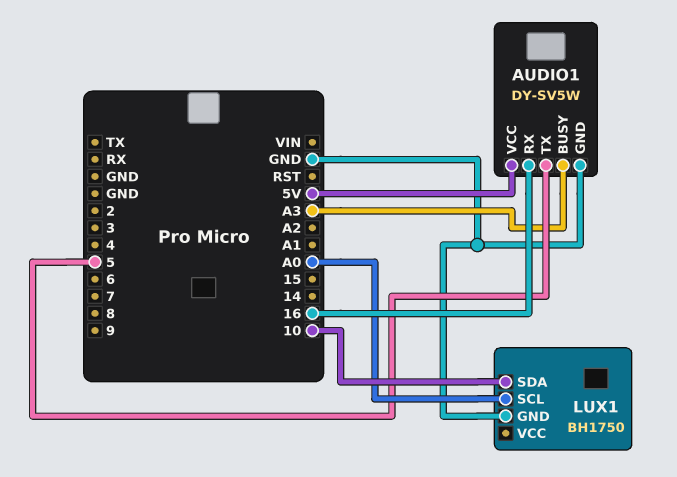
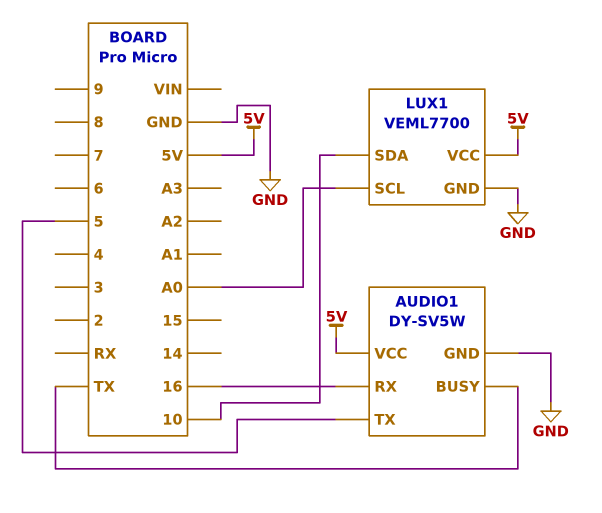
AUDIO1 pin BUSY: A3 -> TX
LUX1: BH1750 -> VEML7700
LUX1 pin VCC: none -> 5V

